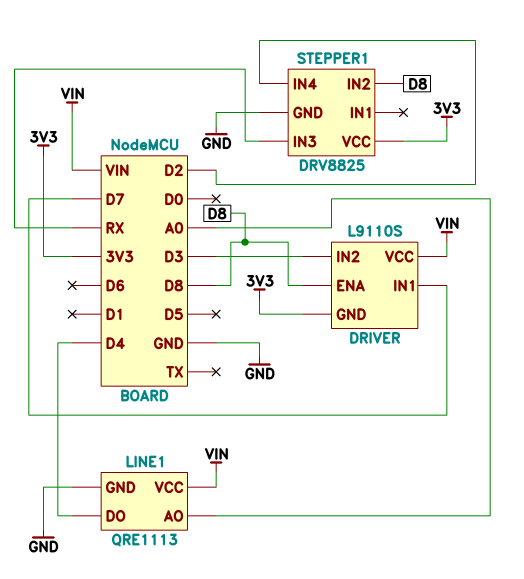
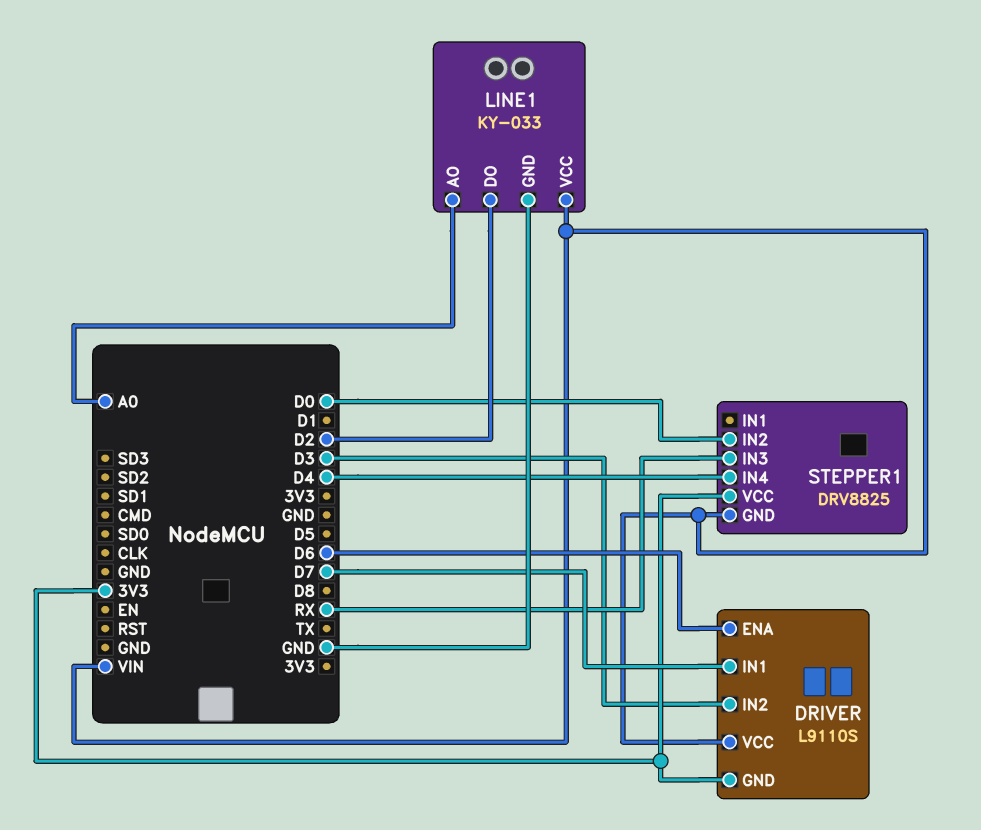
DRIVER pin ENA: D8 -> D6
LINE1: QRE1113 -> KY-033
LINE1 pin DO: D4 -> D2
STEPPER1 pin GND: GND -> VIN
STEPPER1 pin IN2: D8 -> D0
STEPPER1 pin IN4: D2 -> D4

